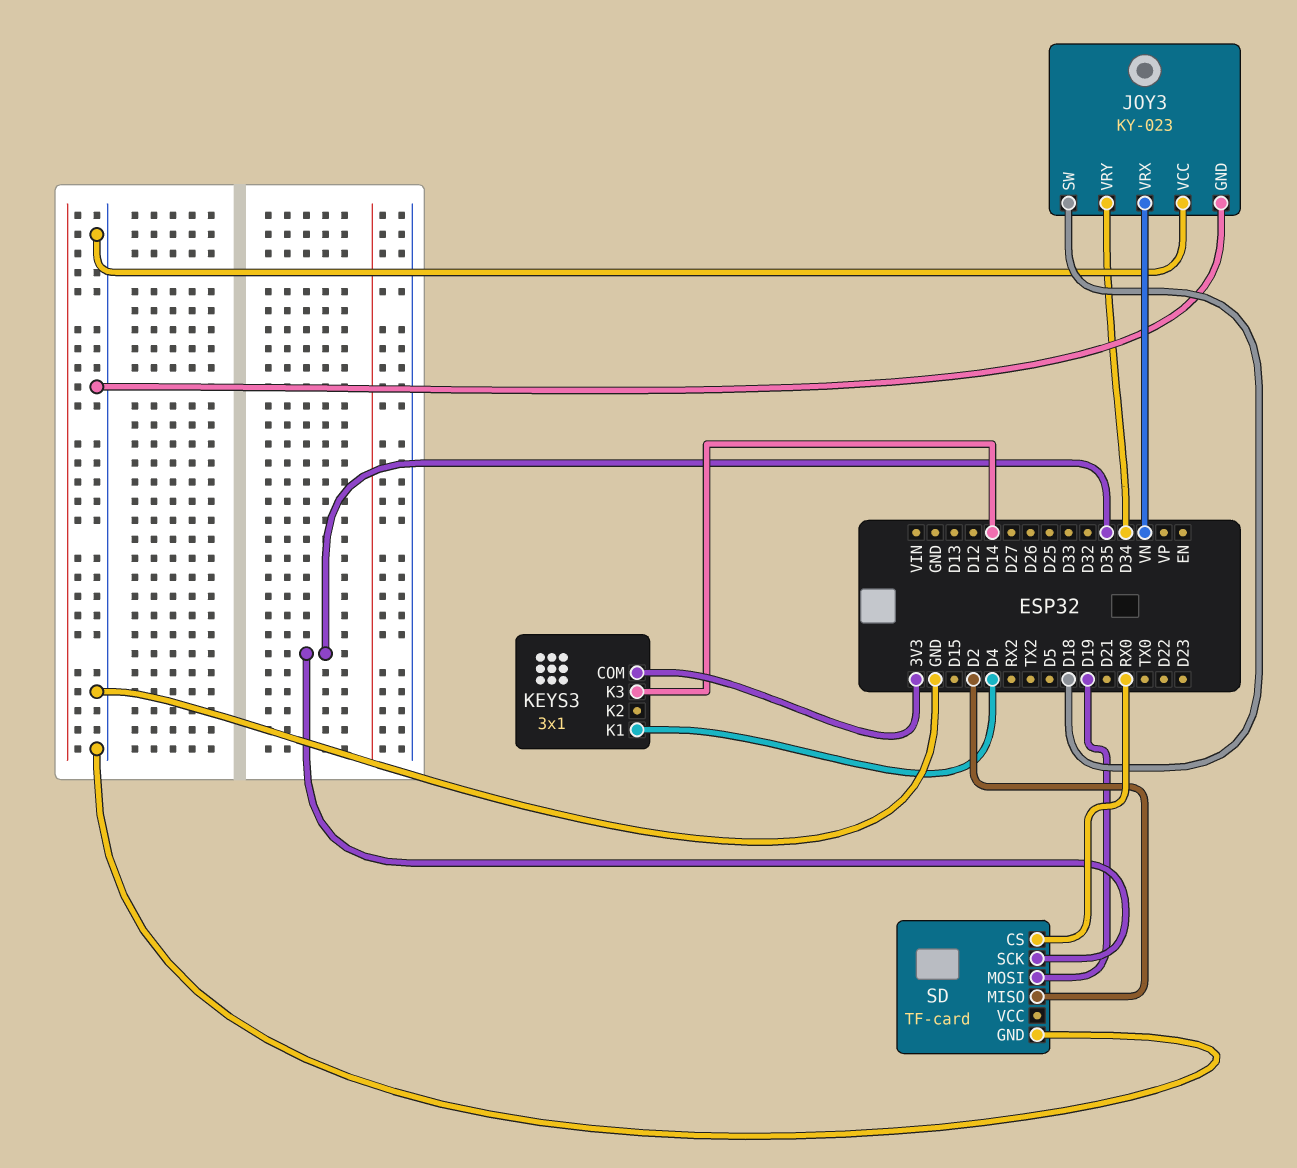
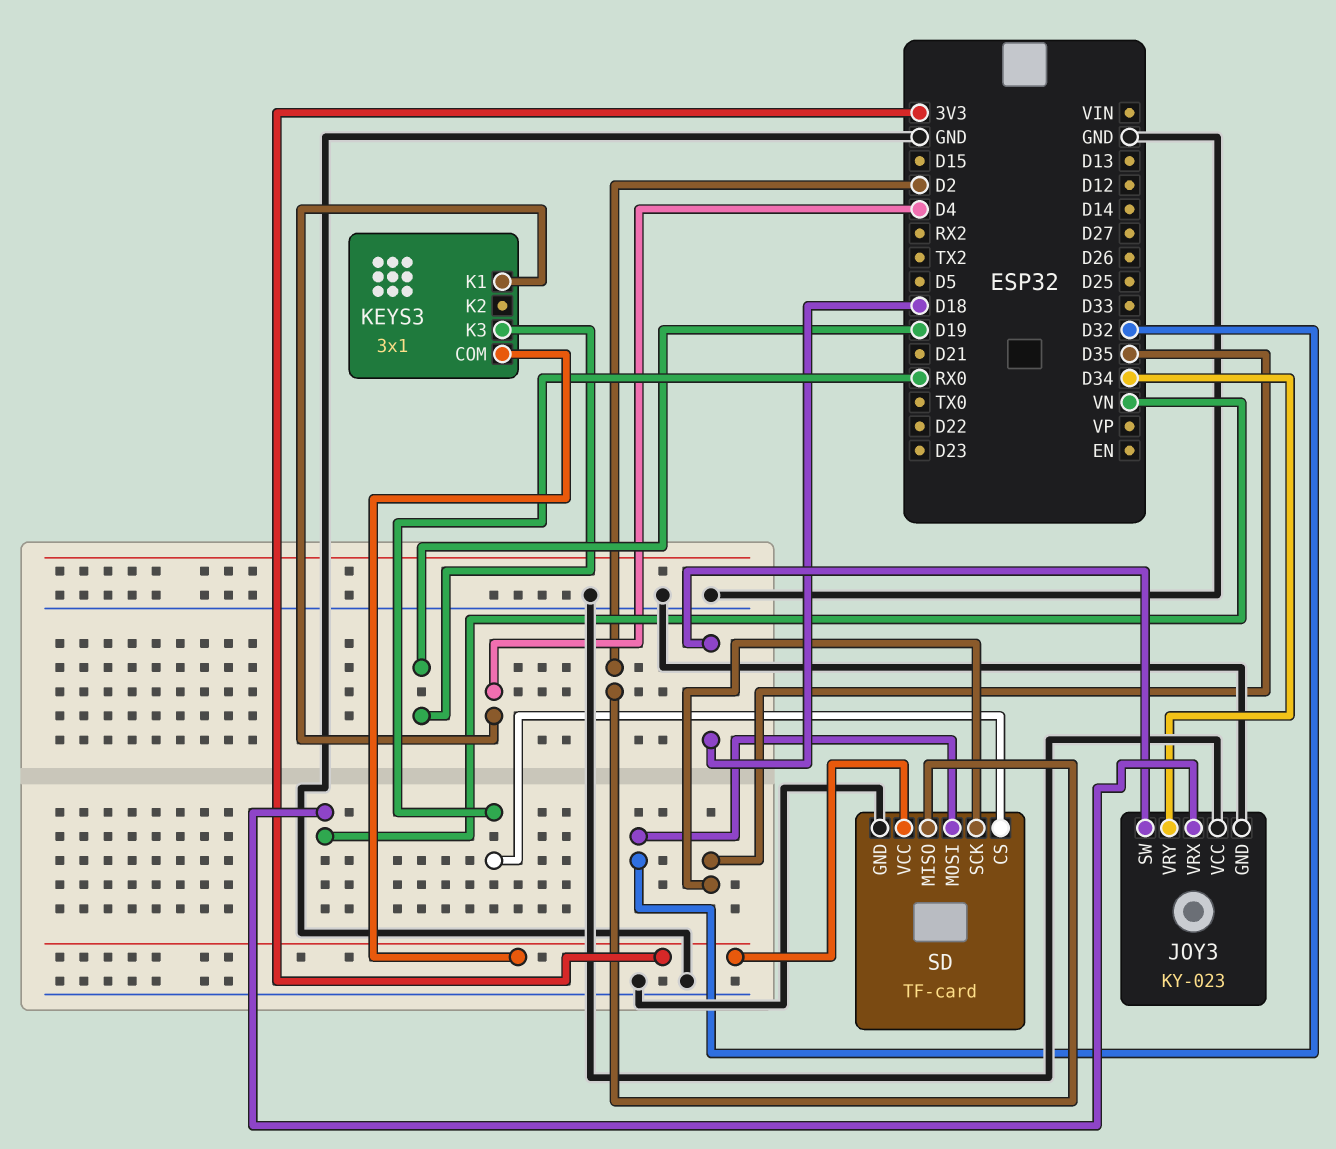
KEYS3 pin K3: D14 -> D19
SD pin MOSI: D19 -> D32
SD pin VCC: none -> 3V3

